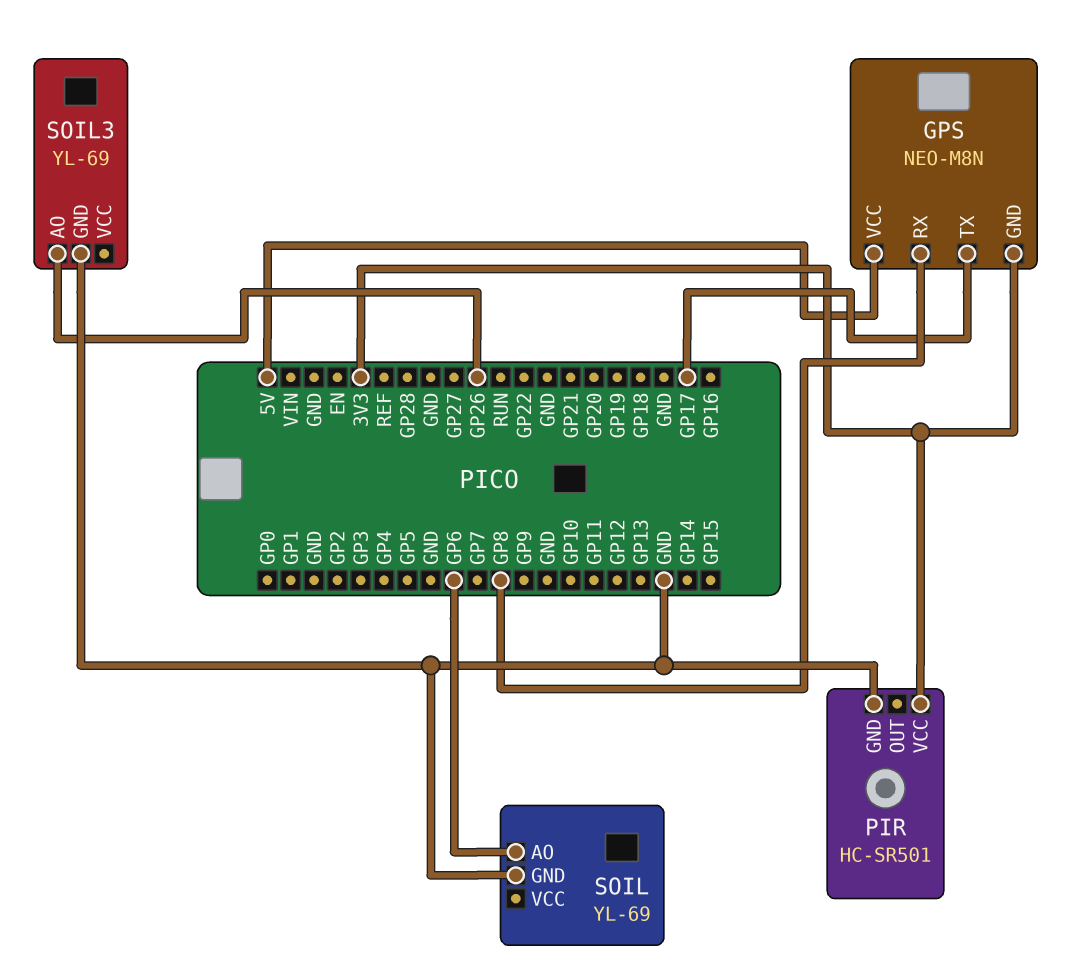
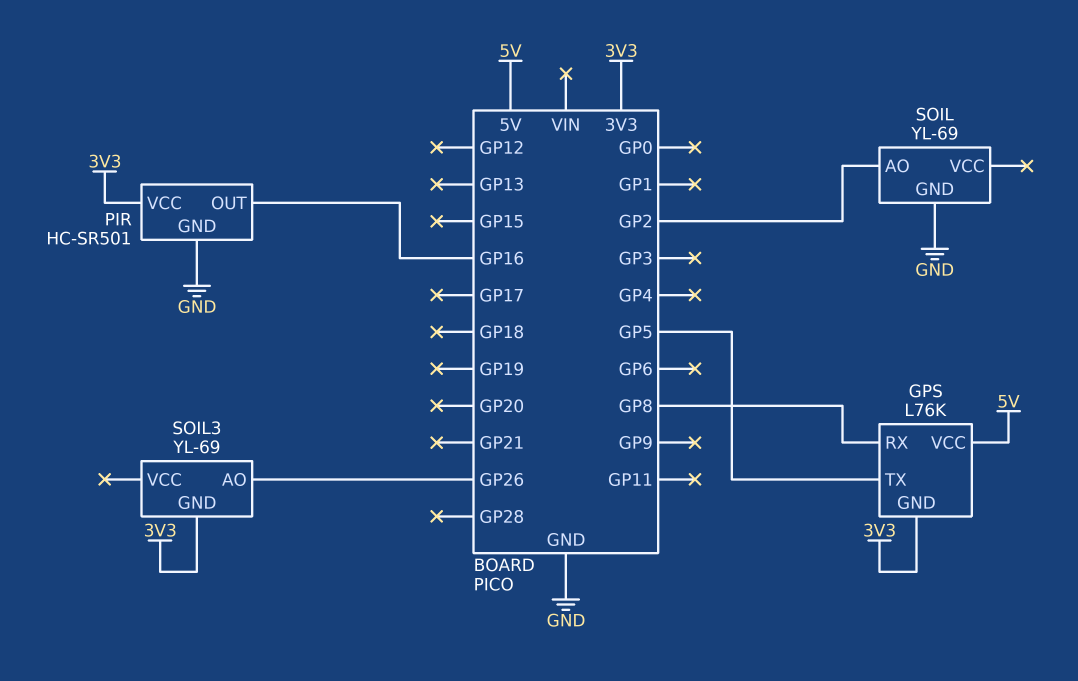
GPS: NEO-M8N -> L76K
GPS pin TX: GP17 -> GP5
PIR pin OUT: none -> GP16
SOIL pin AO: GP6 -> GP2
SOIL3 pin GND: GND -> 3V3

